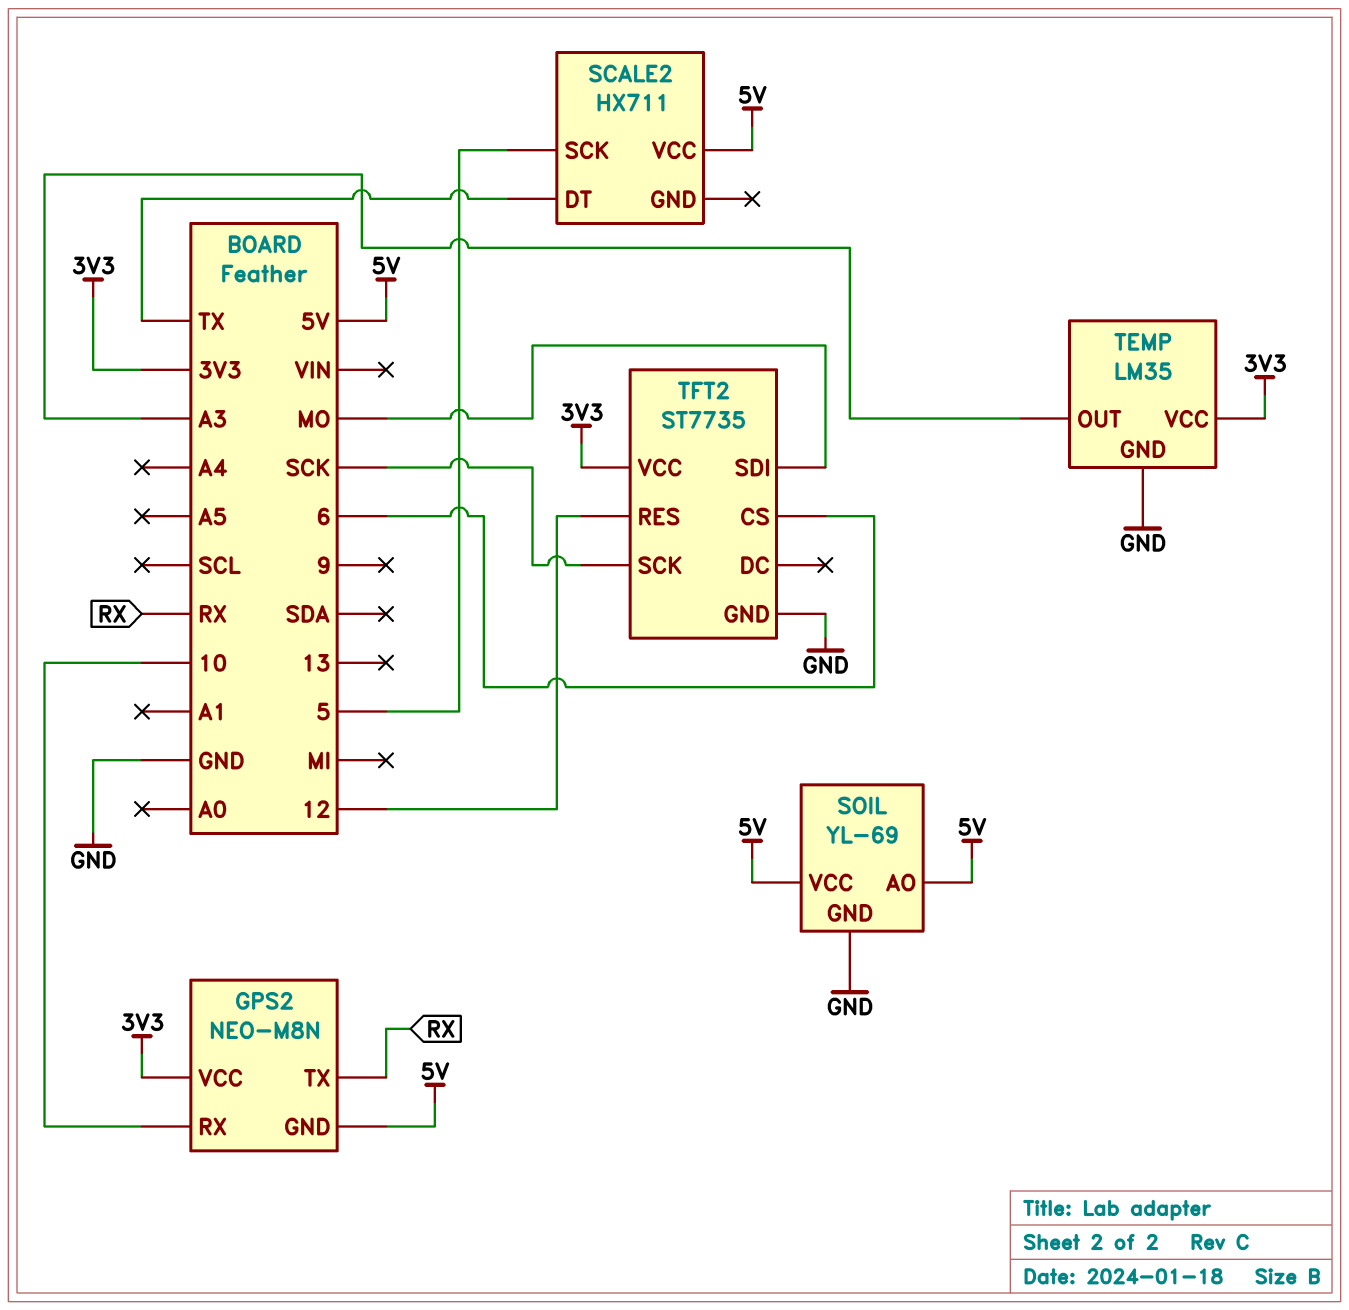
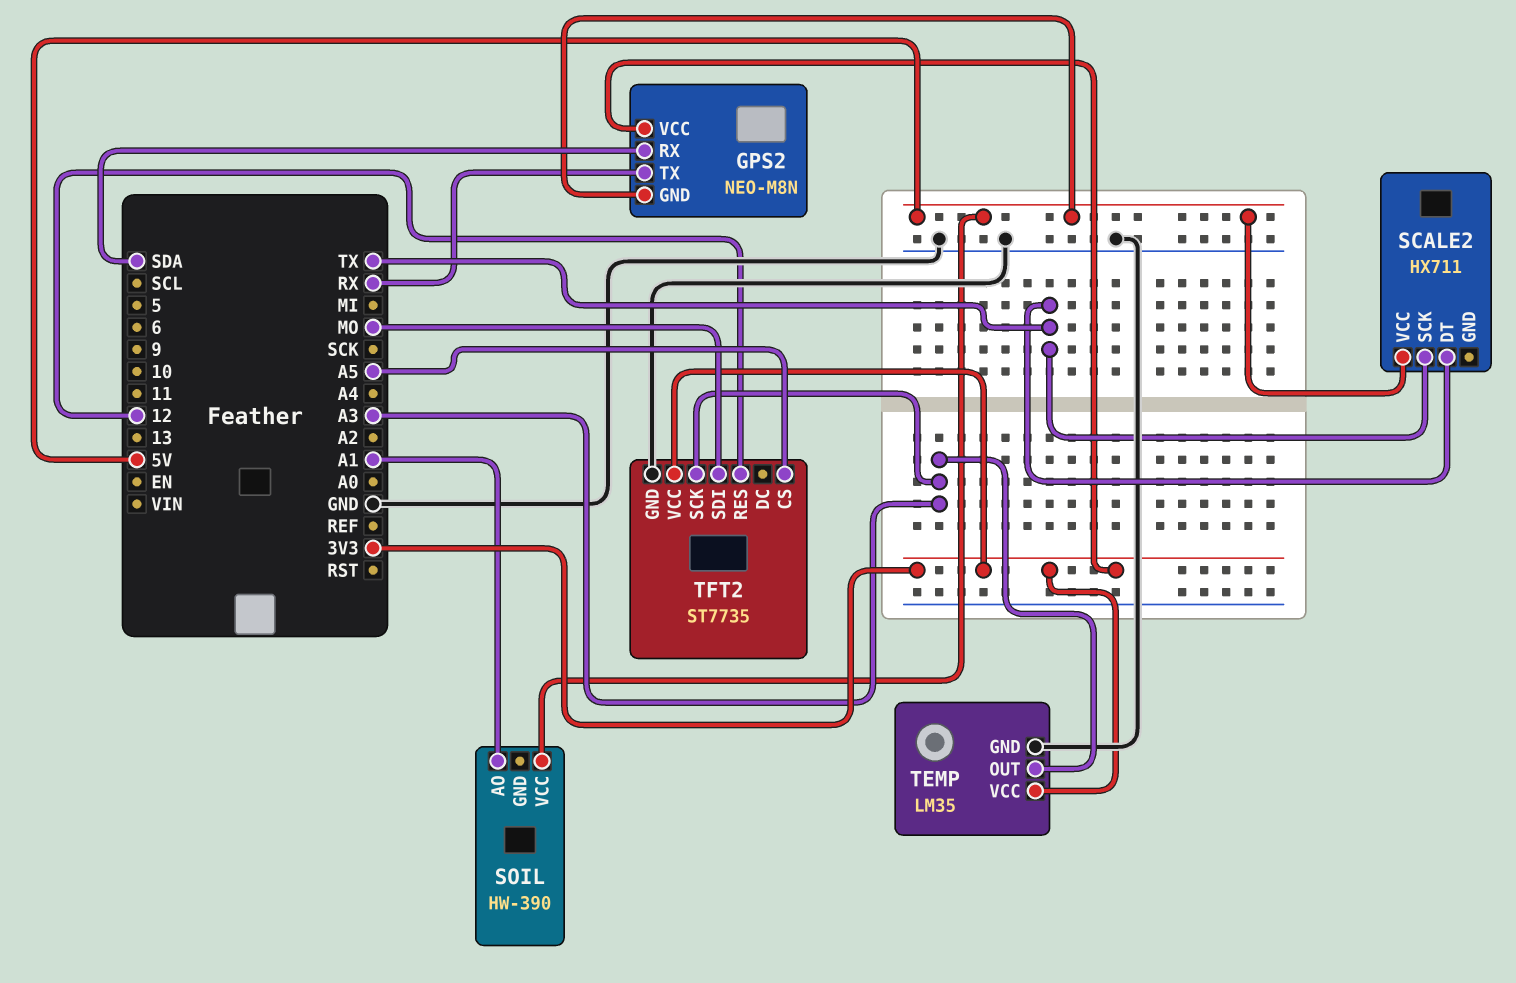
GPS2 pin RX: 10 -> SDA
SCALE2 pin SCK: 5 -> TX
SOIL: YL-69 -> HW-390
SOIL pin AO: 5V -> A1
SOIL pin GND: GND -> none
TFT2 pin CS: 6 -> A5
TFT2 pin SCK: SCK -> A3

